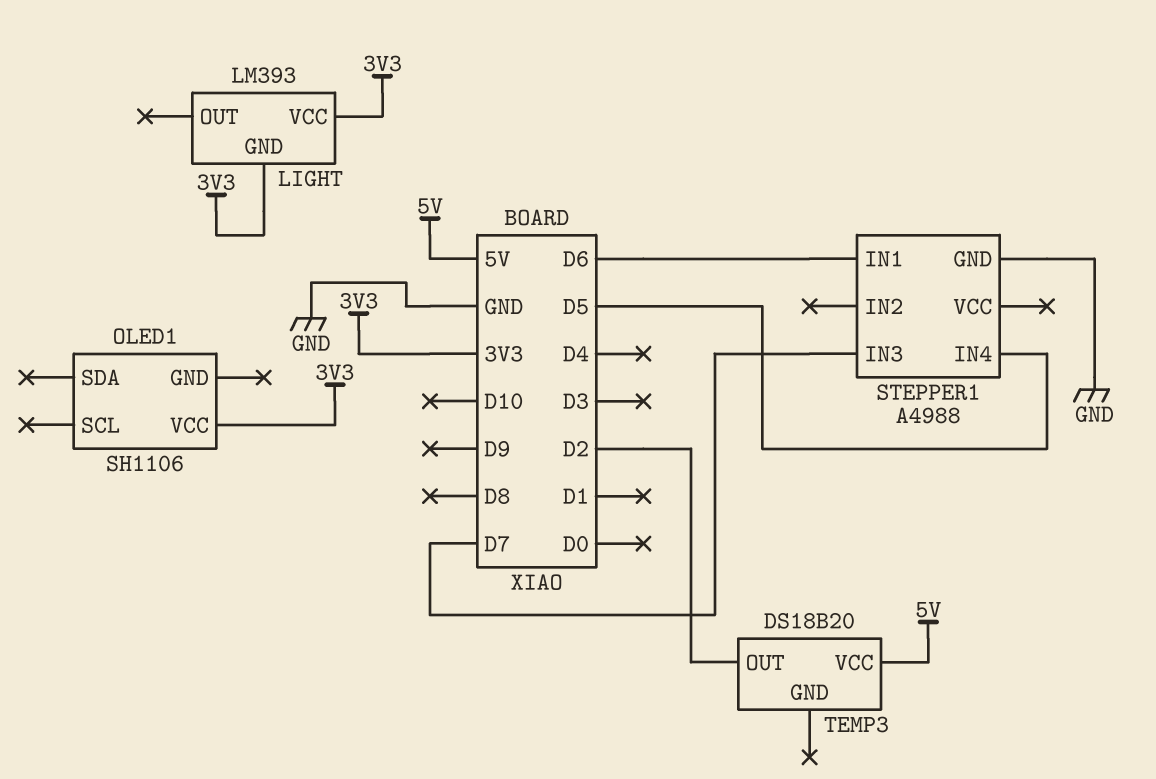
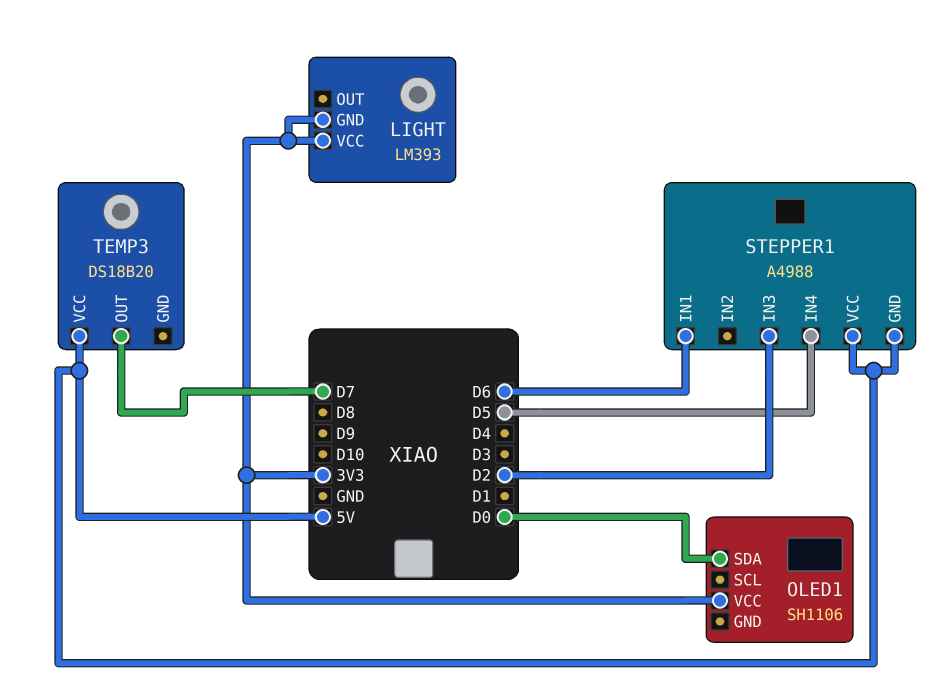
OLED1 pin SDA: none -> D0
STEPPER1 pin GND: GND -> 5V
STEPPER1 pin IN3: D7 -> D2
STEPPER1 pin VCC: none -> 5V
TEMP3 pin OUT: D2 -> D7

